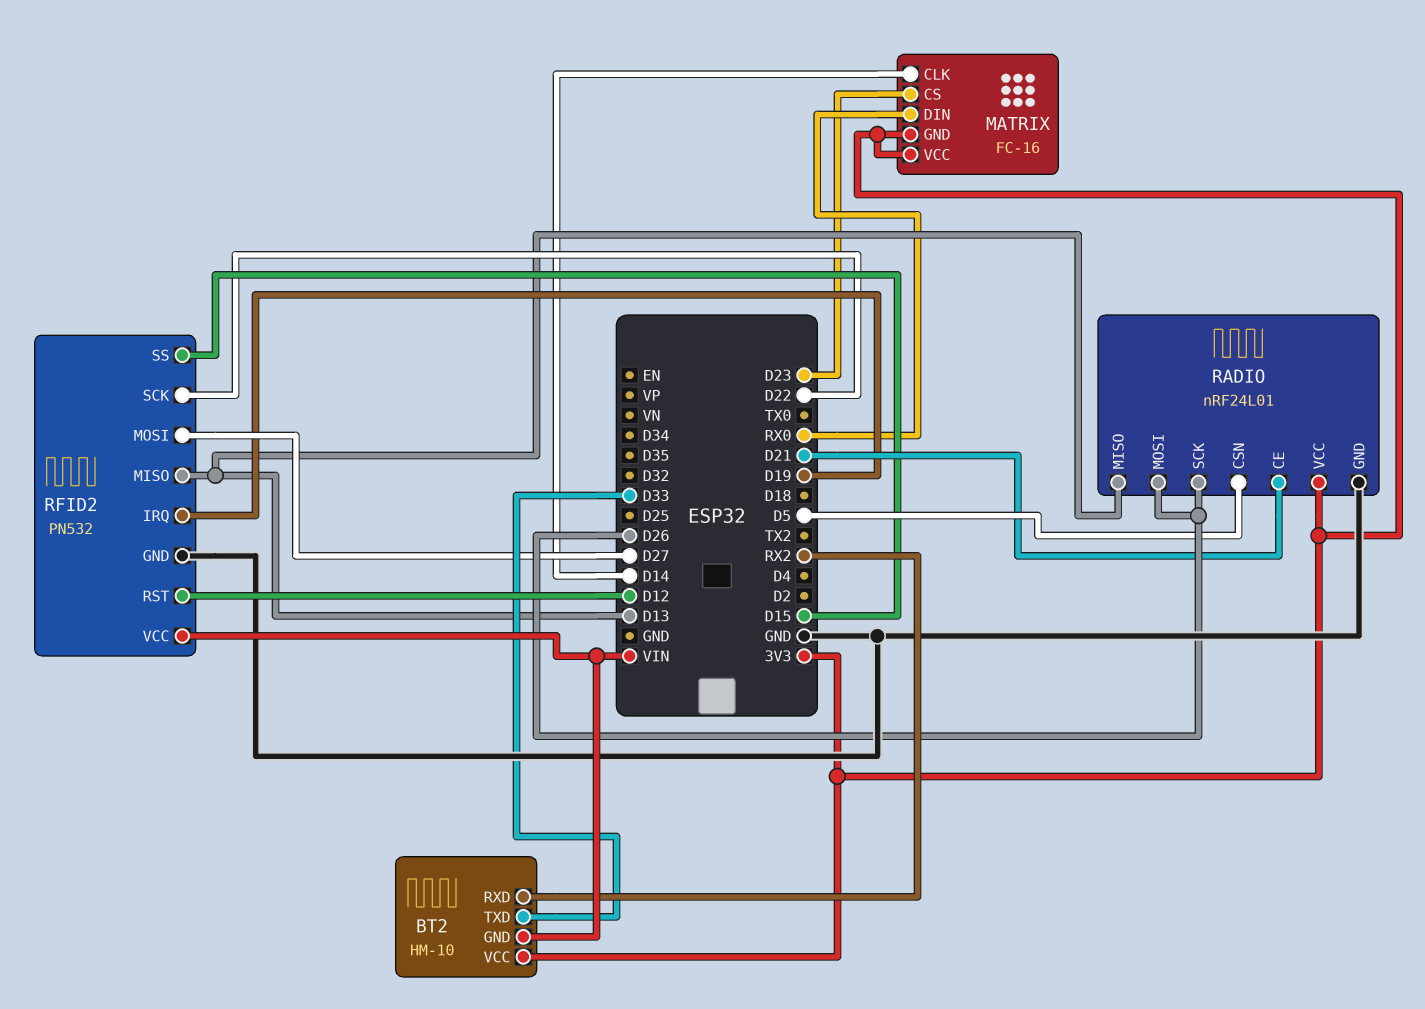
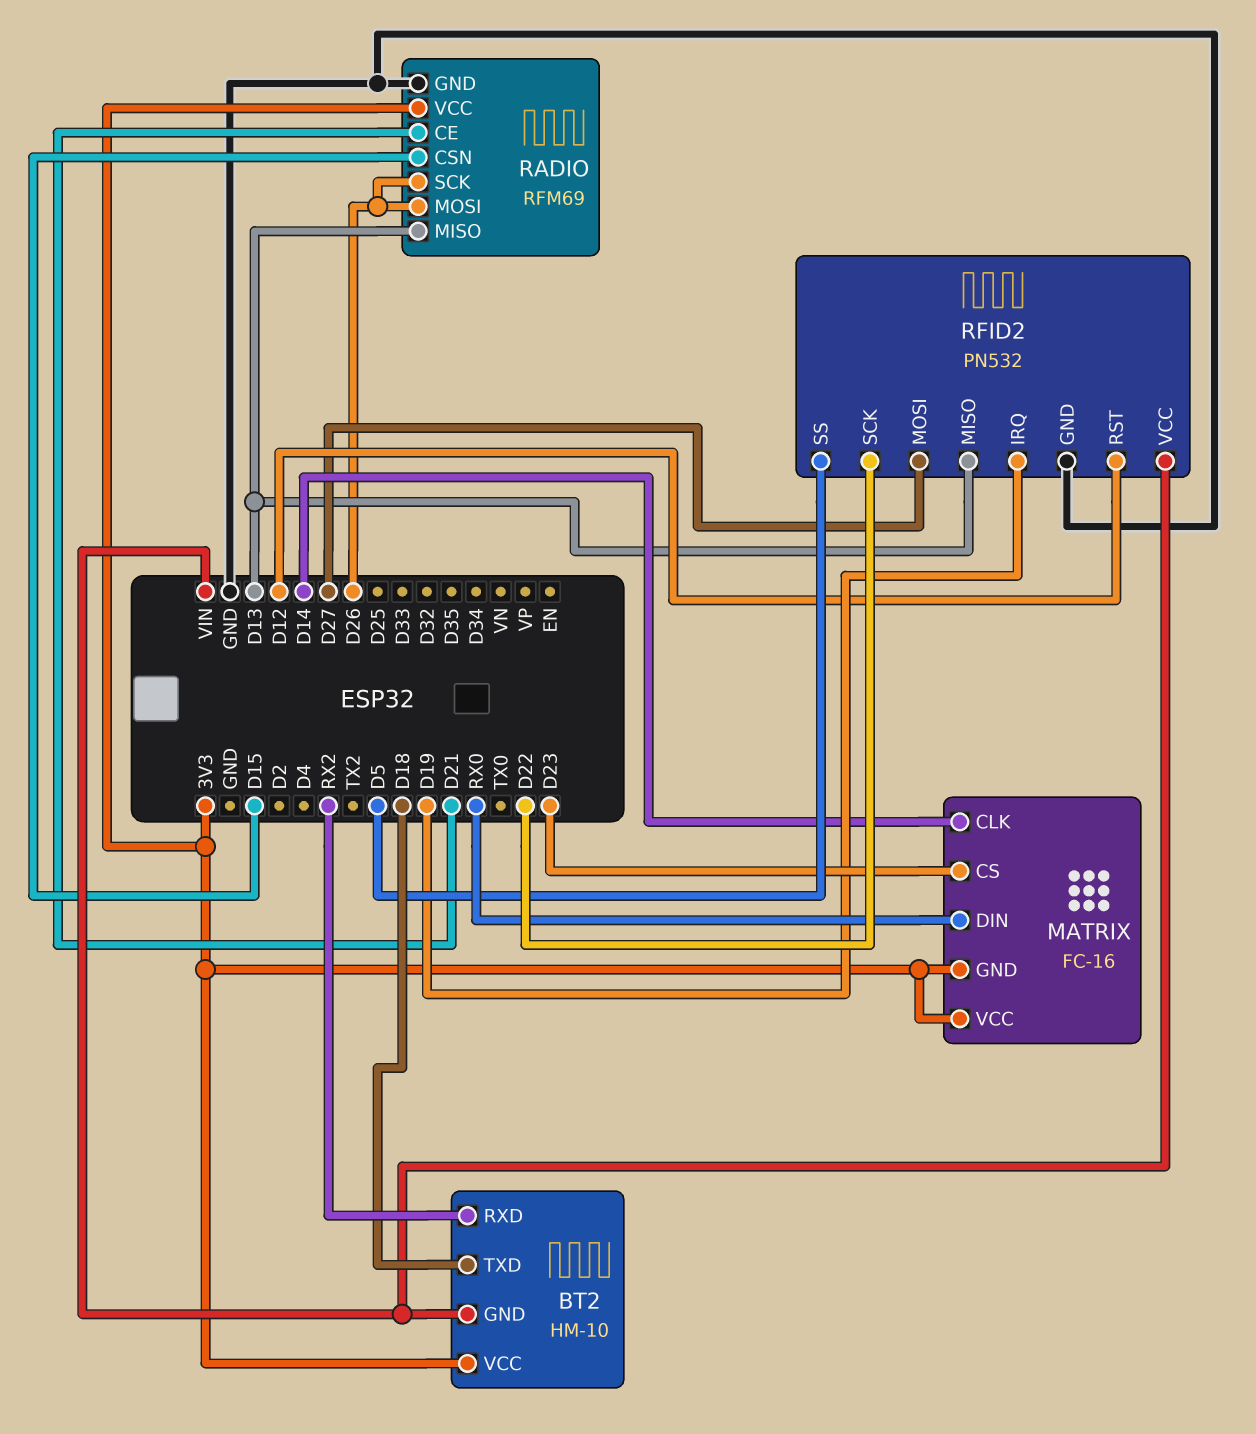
BT2 pin TXD: D33 -> D18
RADIO: nRF24L01 -> RFM69
RADIO pin CSN: D5 -> D15
RFID2 pin SS: D15 -> D5

